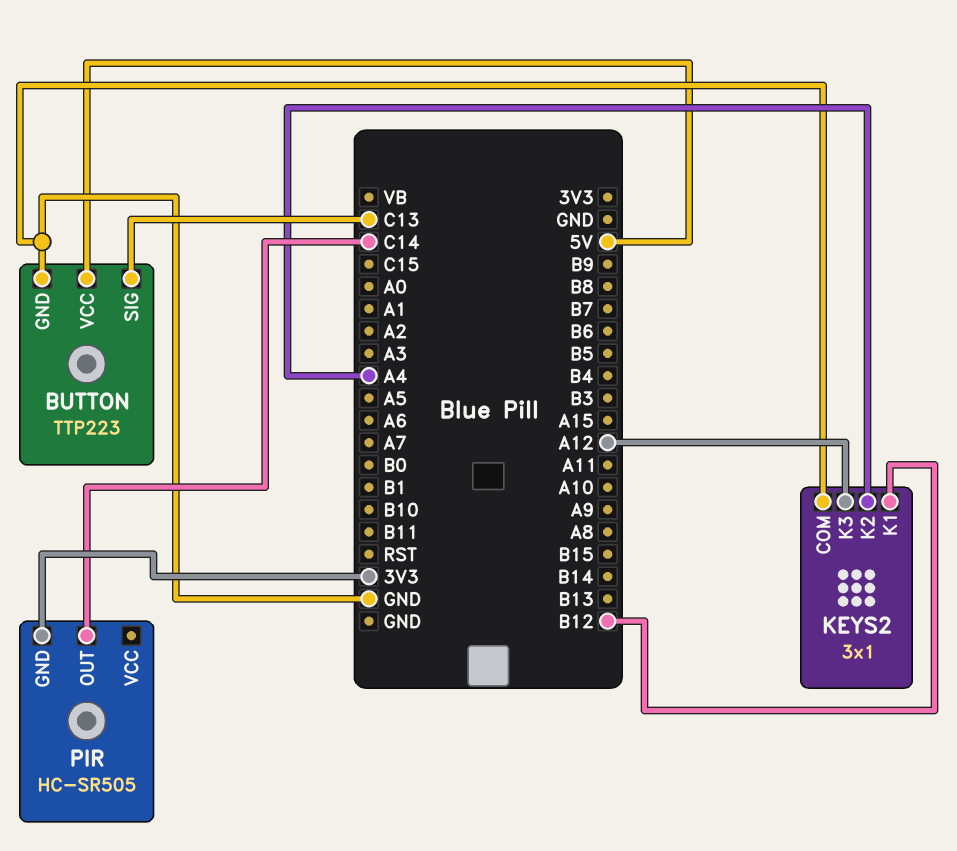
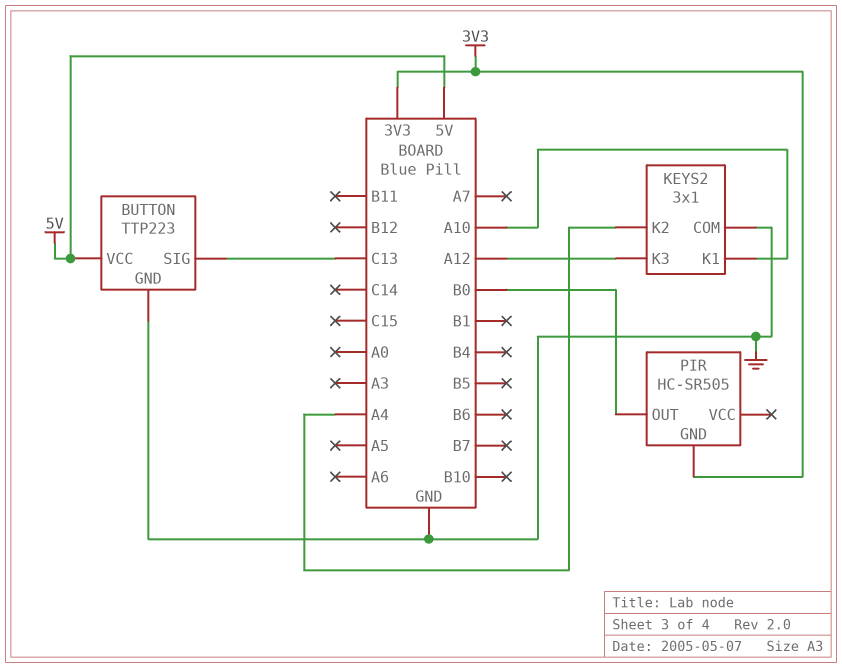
KEYS2 pin K1: B12 -> A10
PIR pin OUT: C14 -> B0

